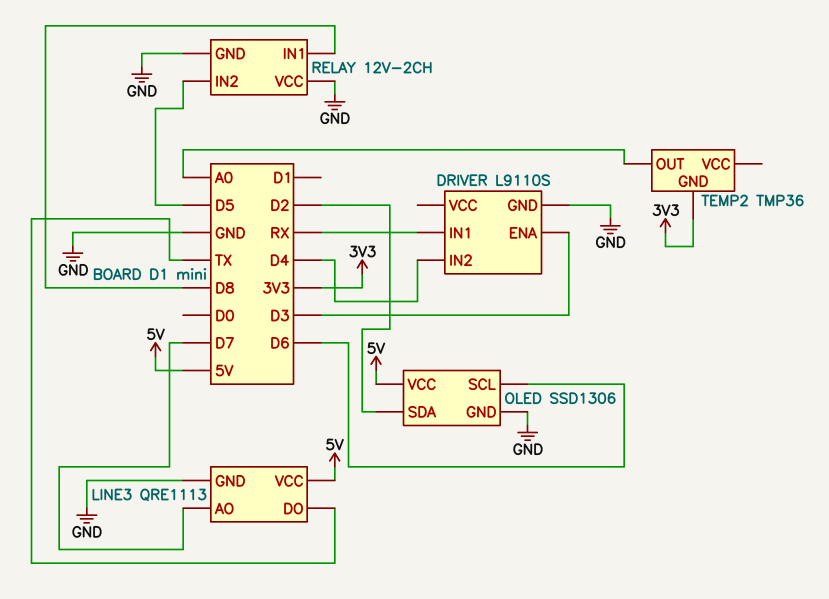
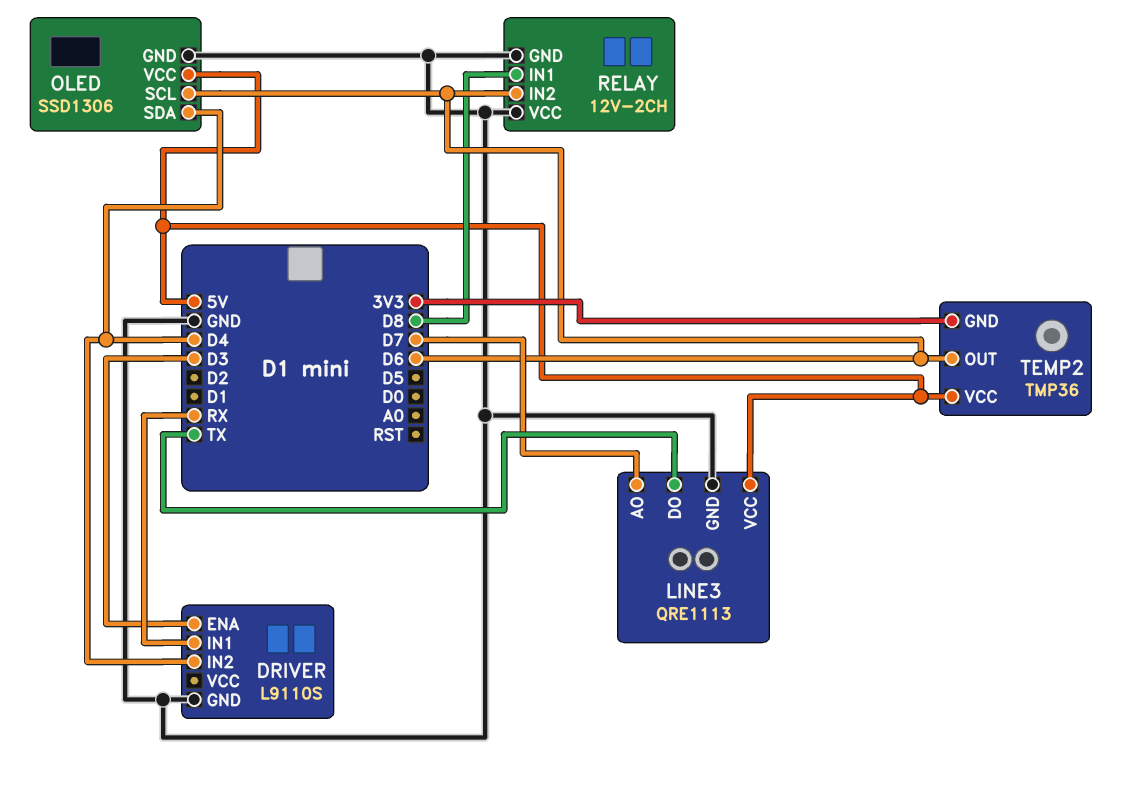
OLED pin SDA: D2 -> D4
RELAY pin IN2: D5 -> D6
TEMP2 pin OUT: A0 -> D6
TEMP2 pin VCC: none -> 5V

